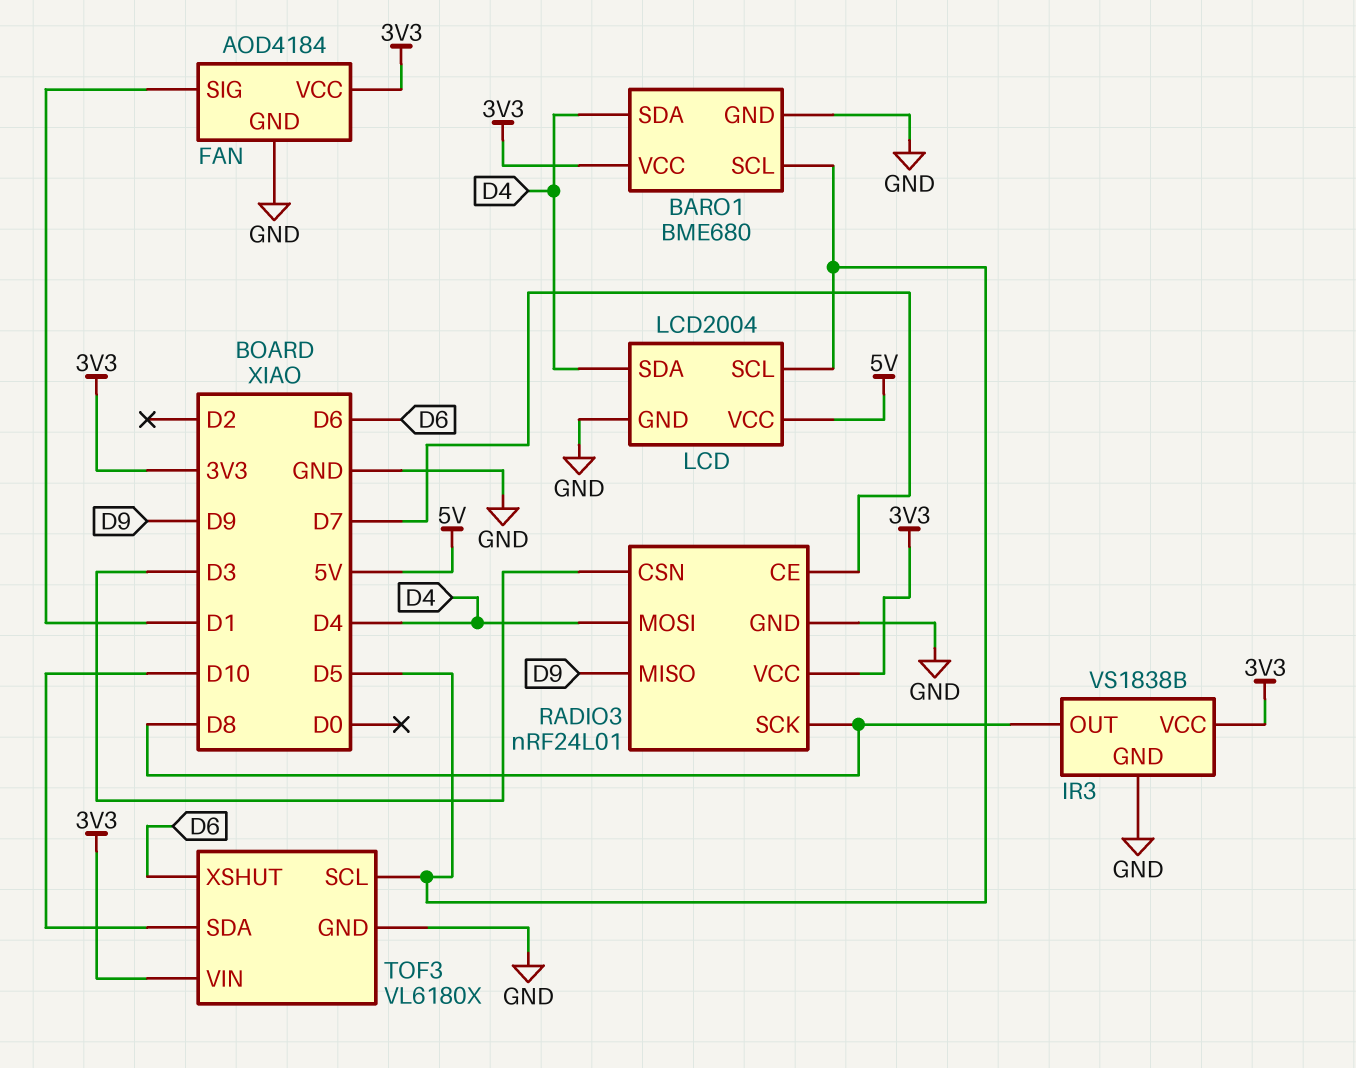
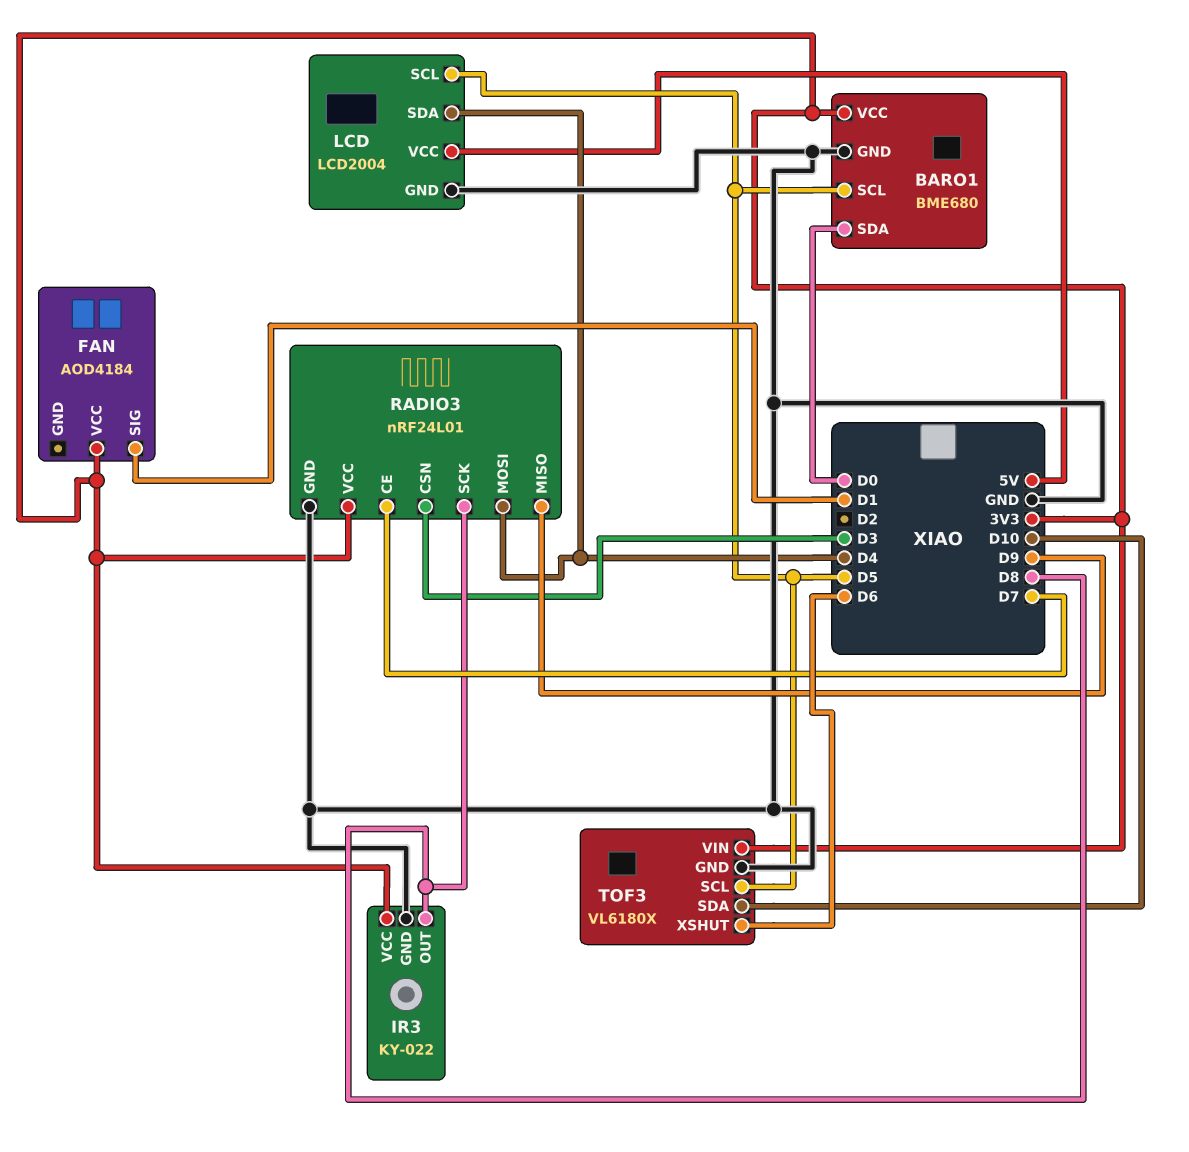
BARO1 pin SDA: D4 -> D0
FAN pin GND: GND -> none
IR3: VS1838B -> KY-022

